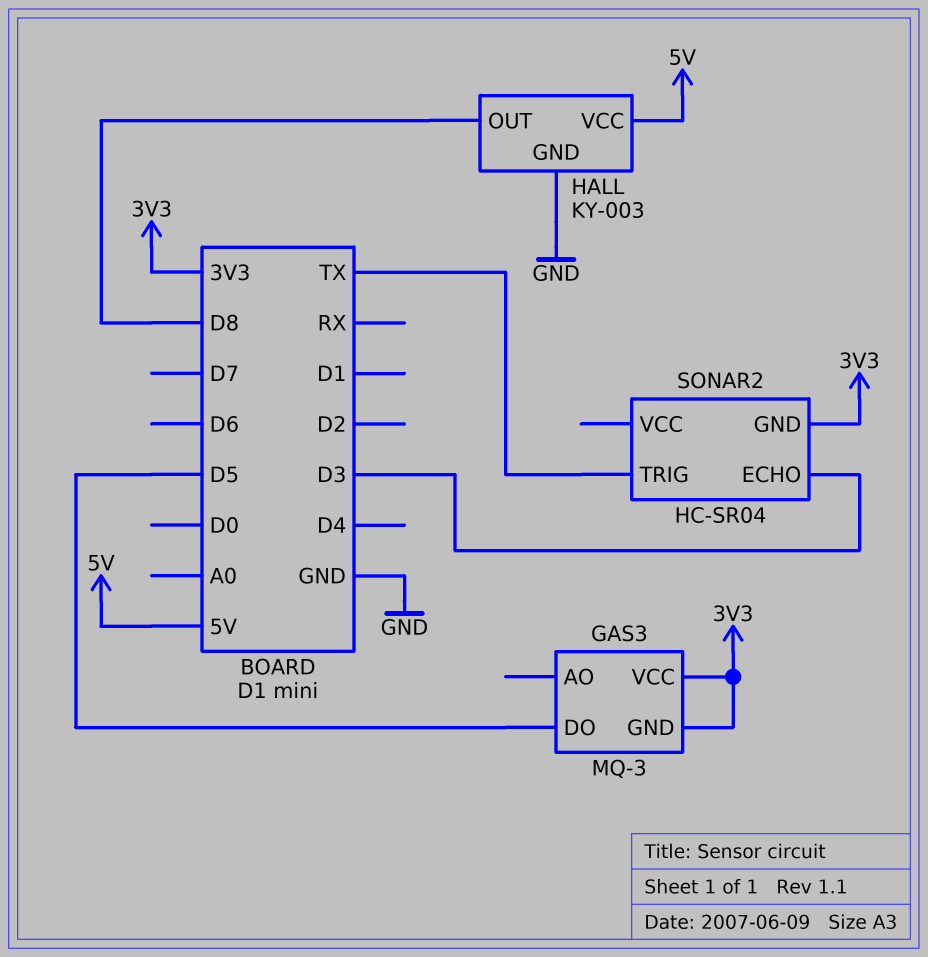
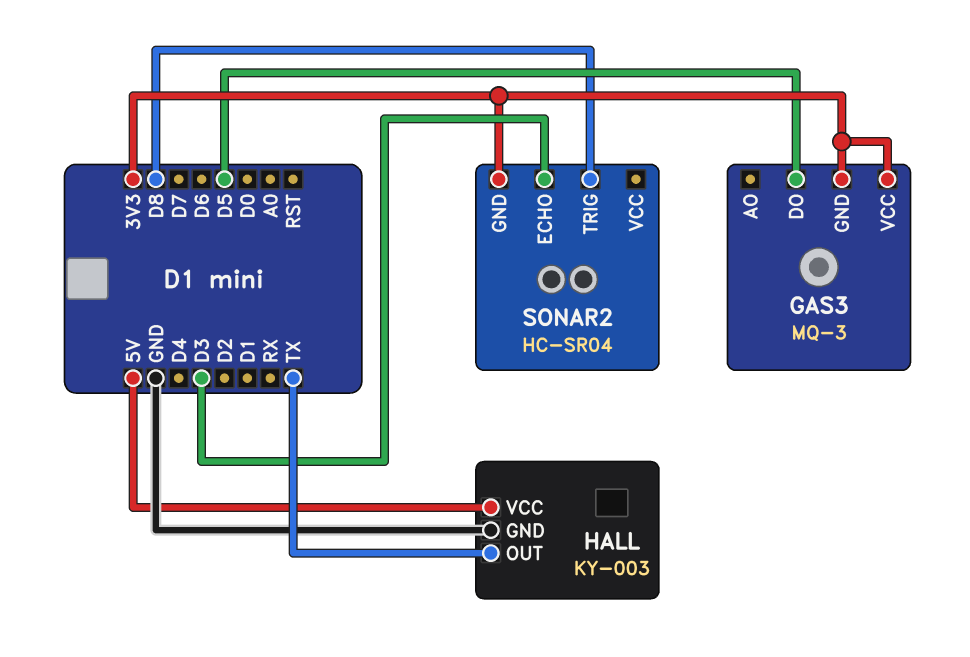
HALL pin OUT: D8 -> TX
SONAR2 pin TRIG: TX -> D8

